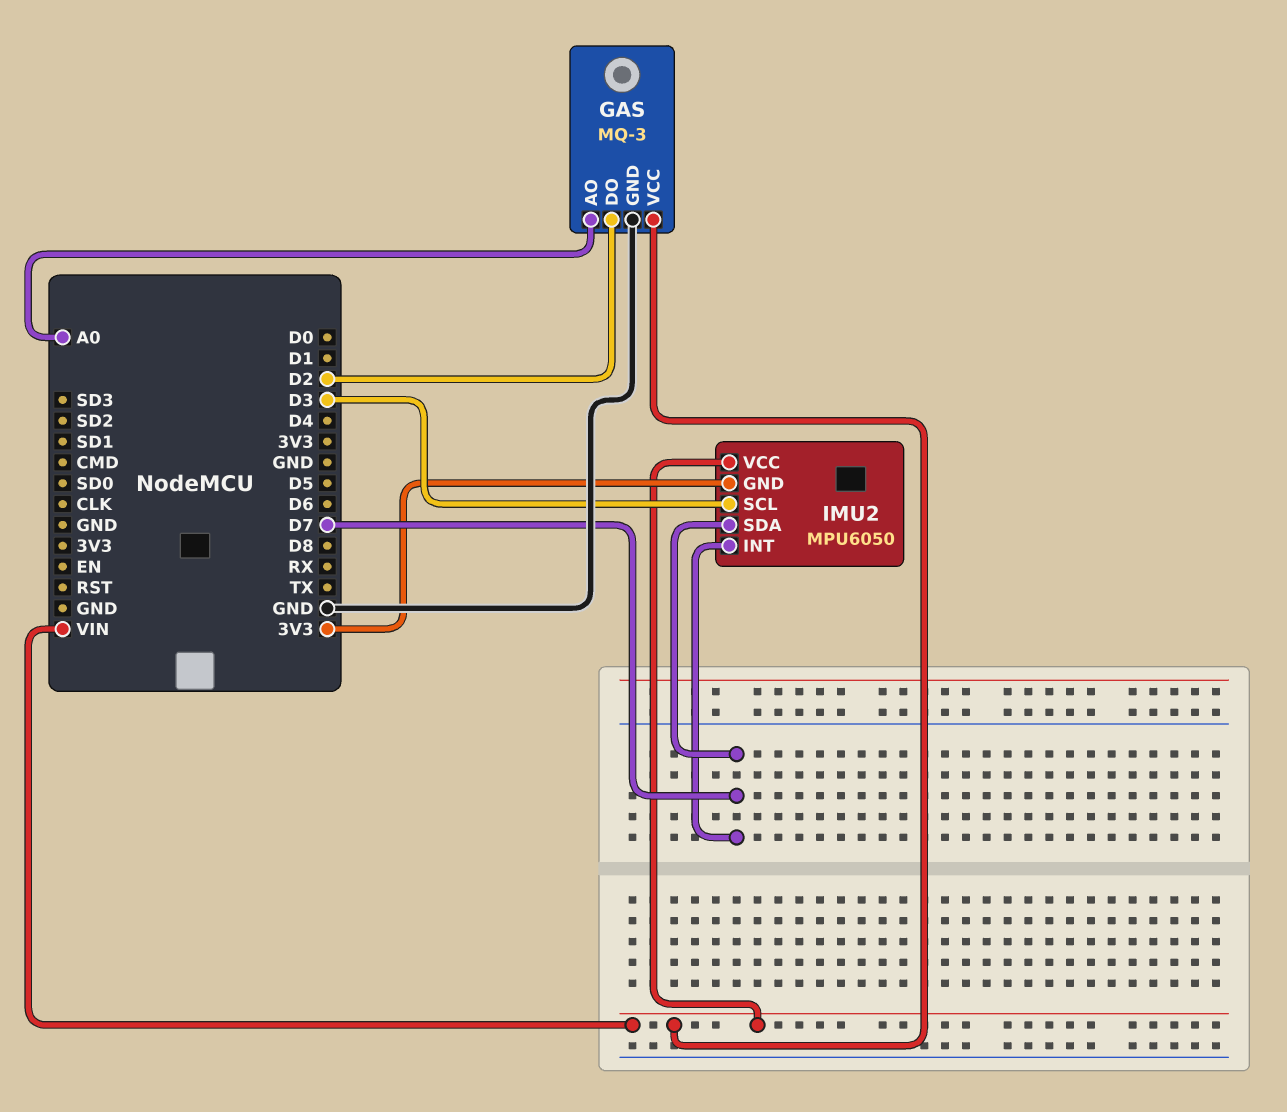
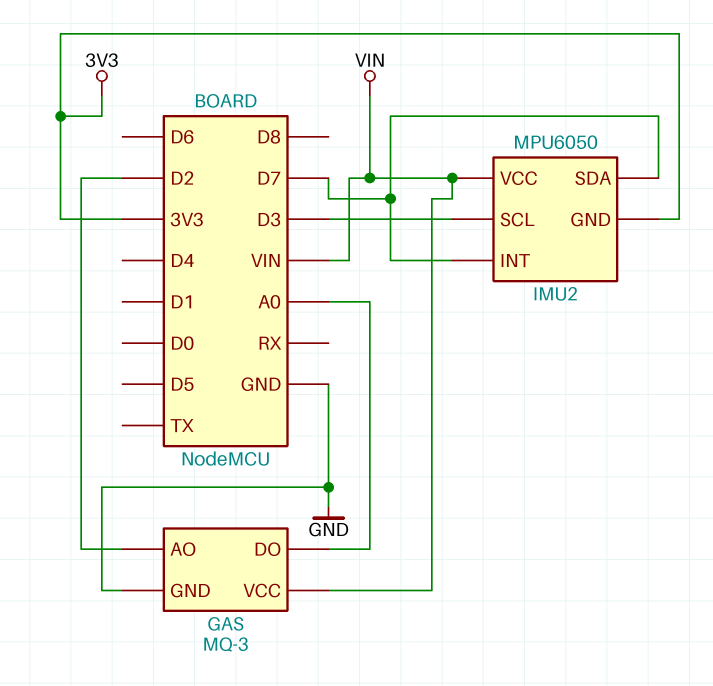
GAS pin AO: A0 -> D2
GAS pin DO: D2 -> A0

